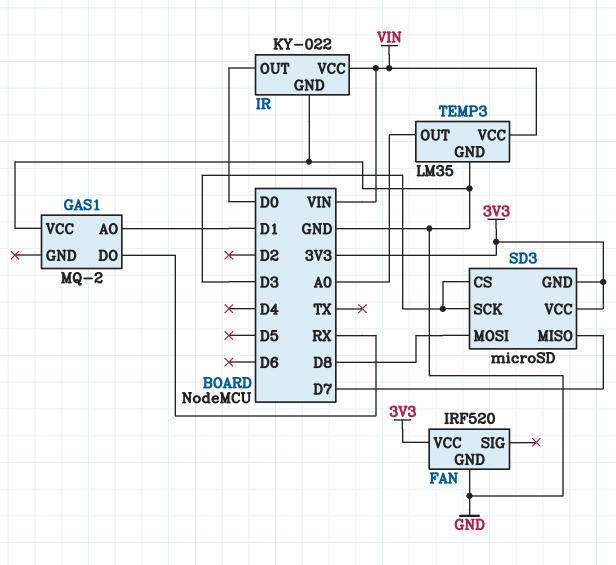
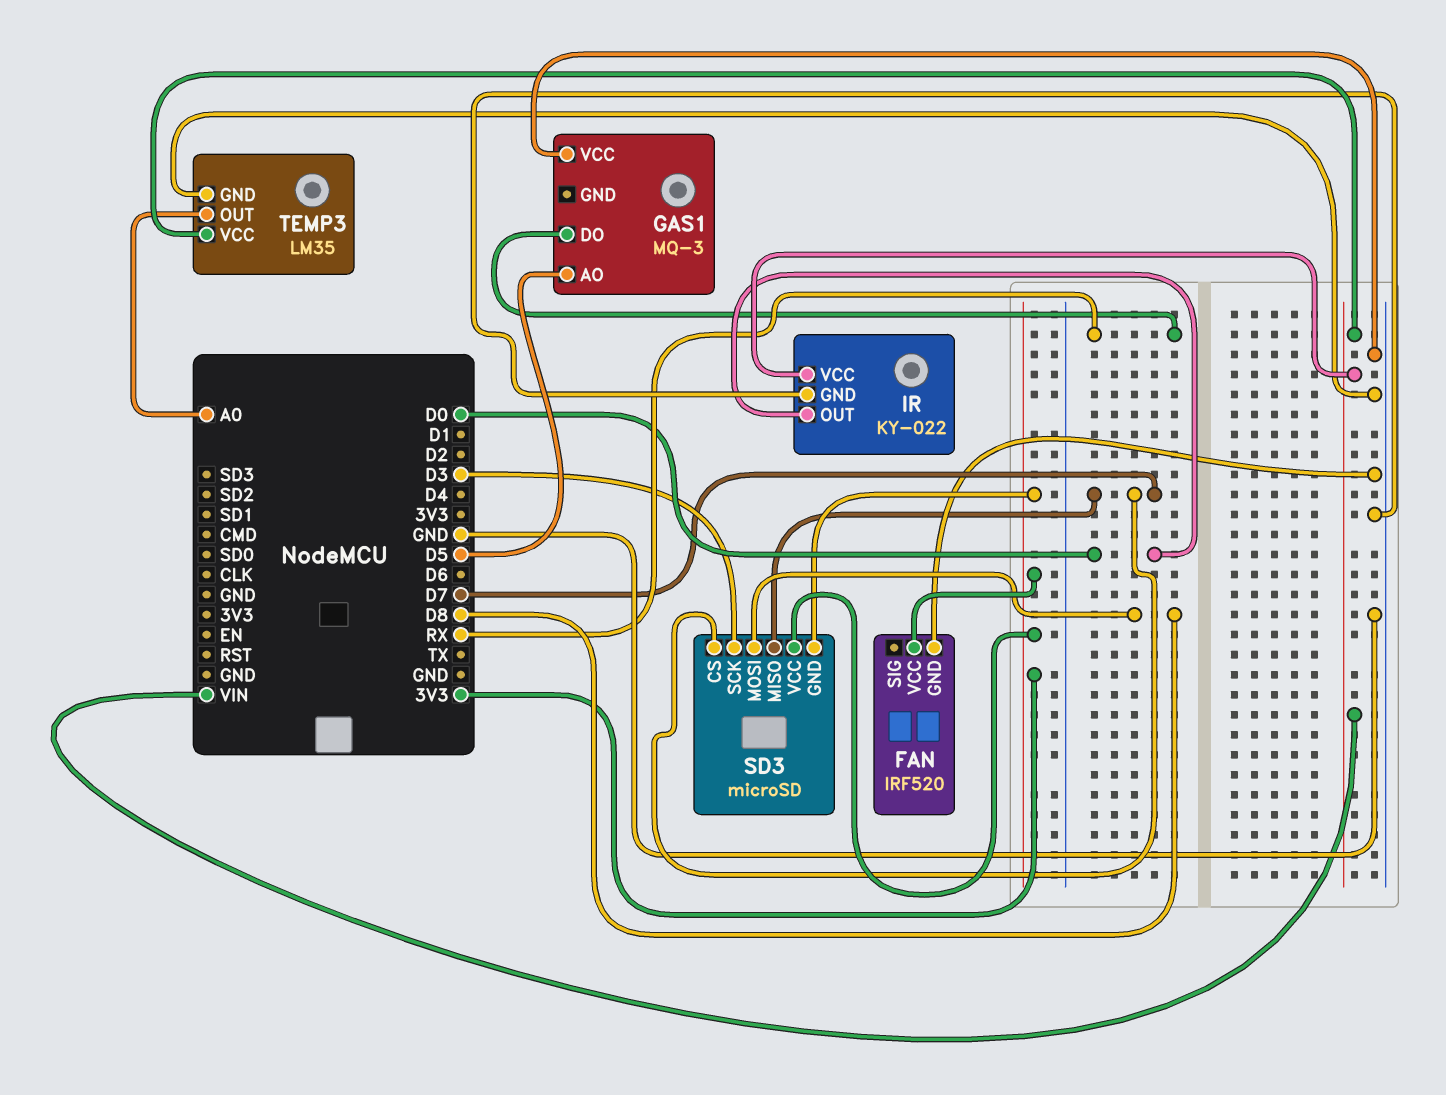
GAS1: MQ-2 -> MQ-3
GAS1 pin AO: D1 -> D5
SD3 pin CS: D3 -> D7

